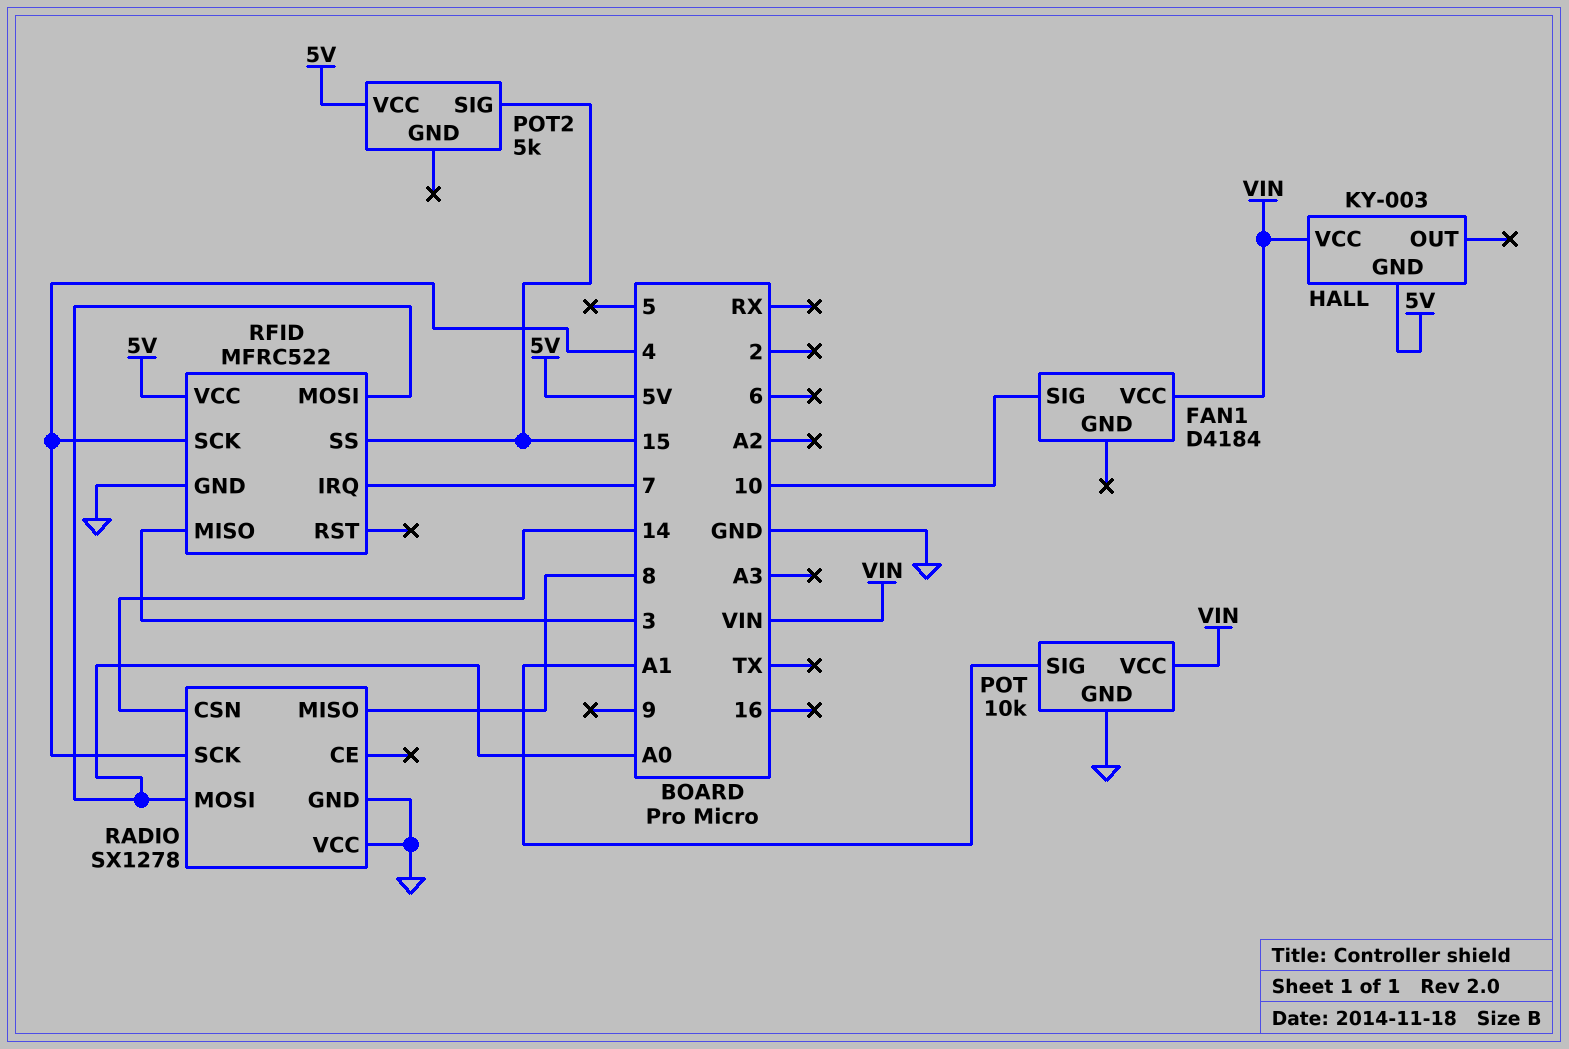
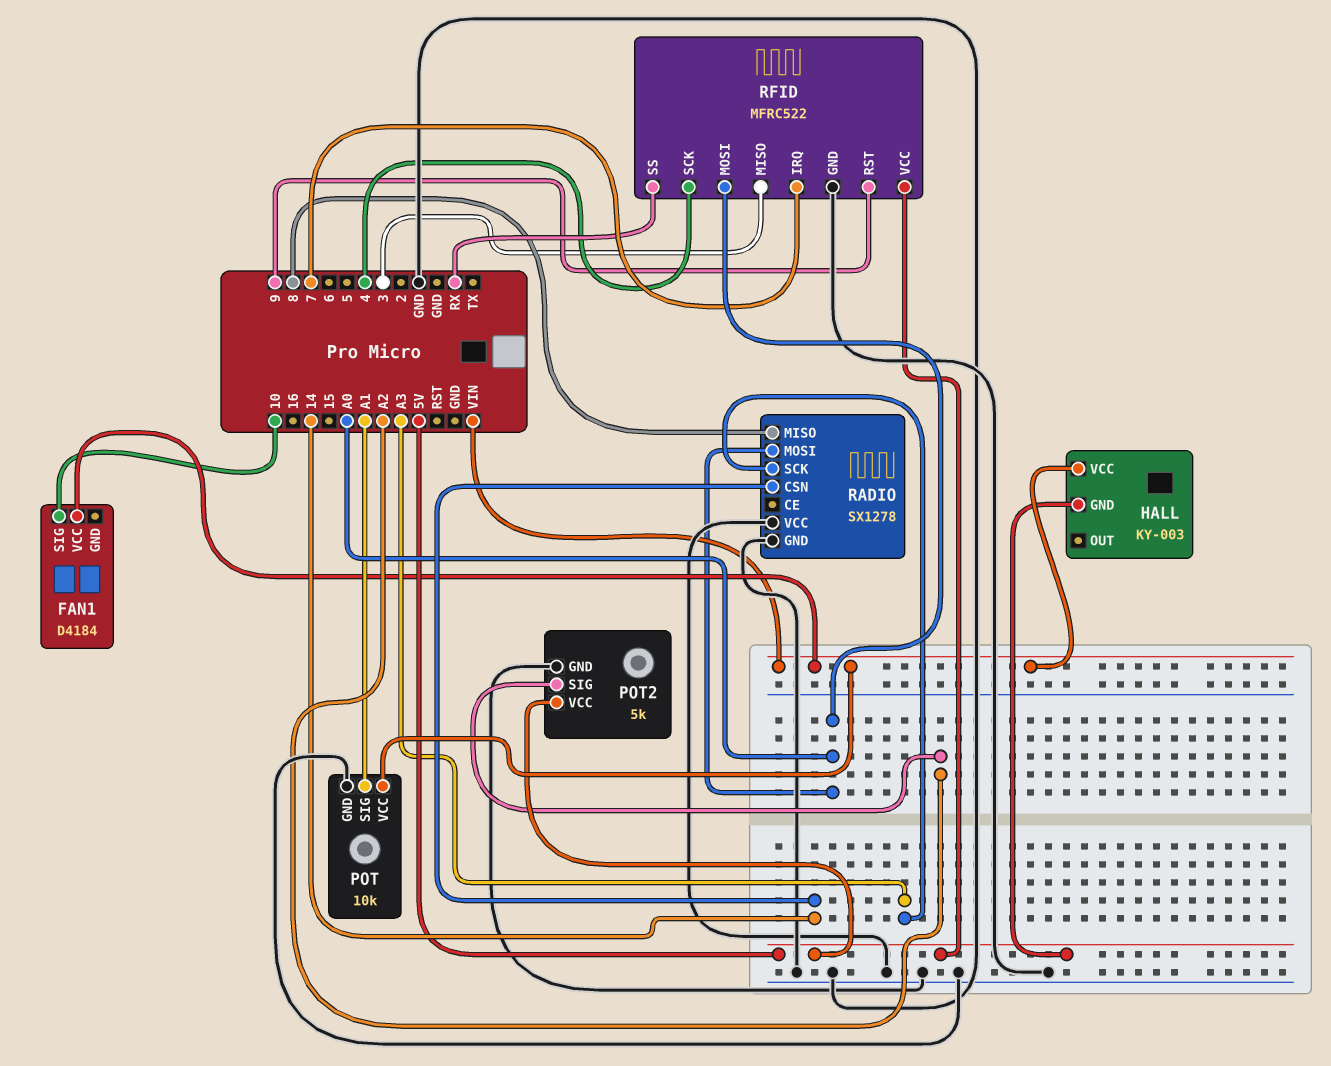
POT2 pin GND: none -> GND
POT2 pin SIG: 15 -> A2
RADIO pin SCK: 4 -> A3
RFID pin RST: none -> 9
RFID pin SS: 15 -> RX

